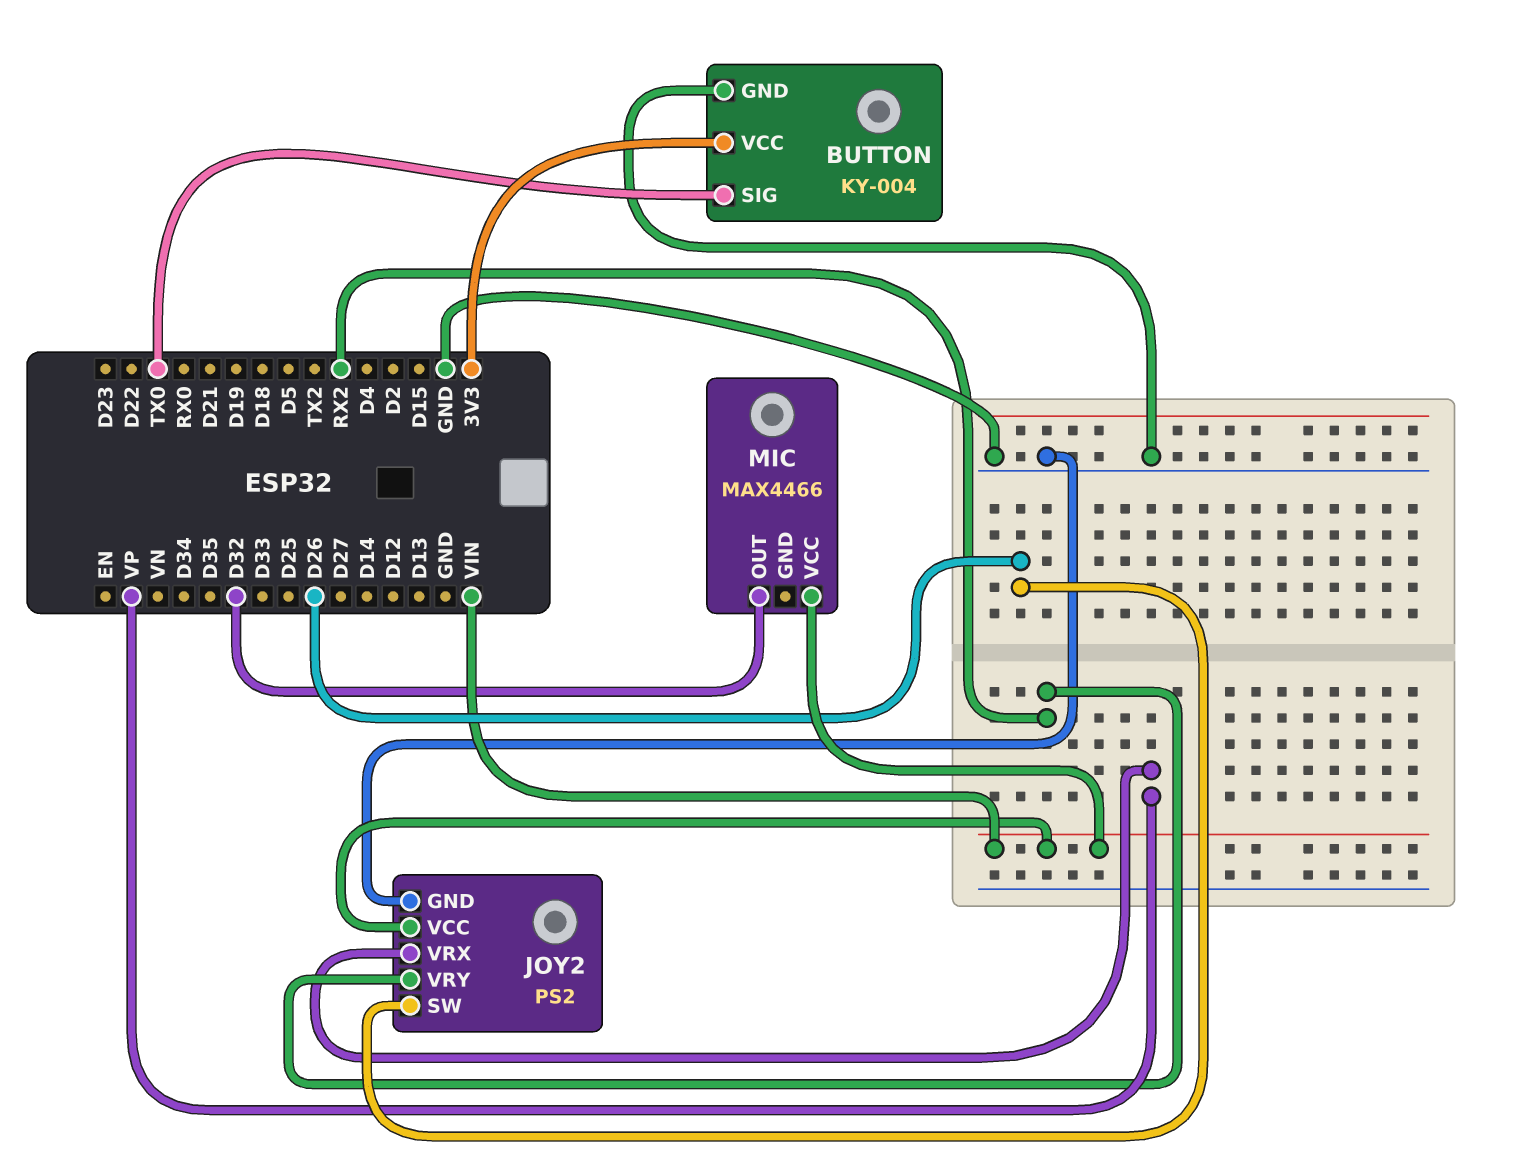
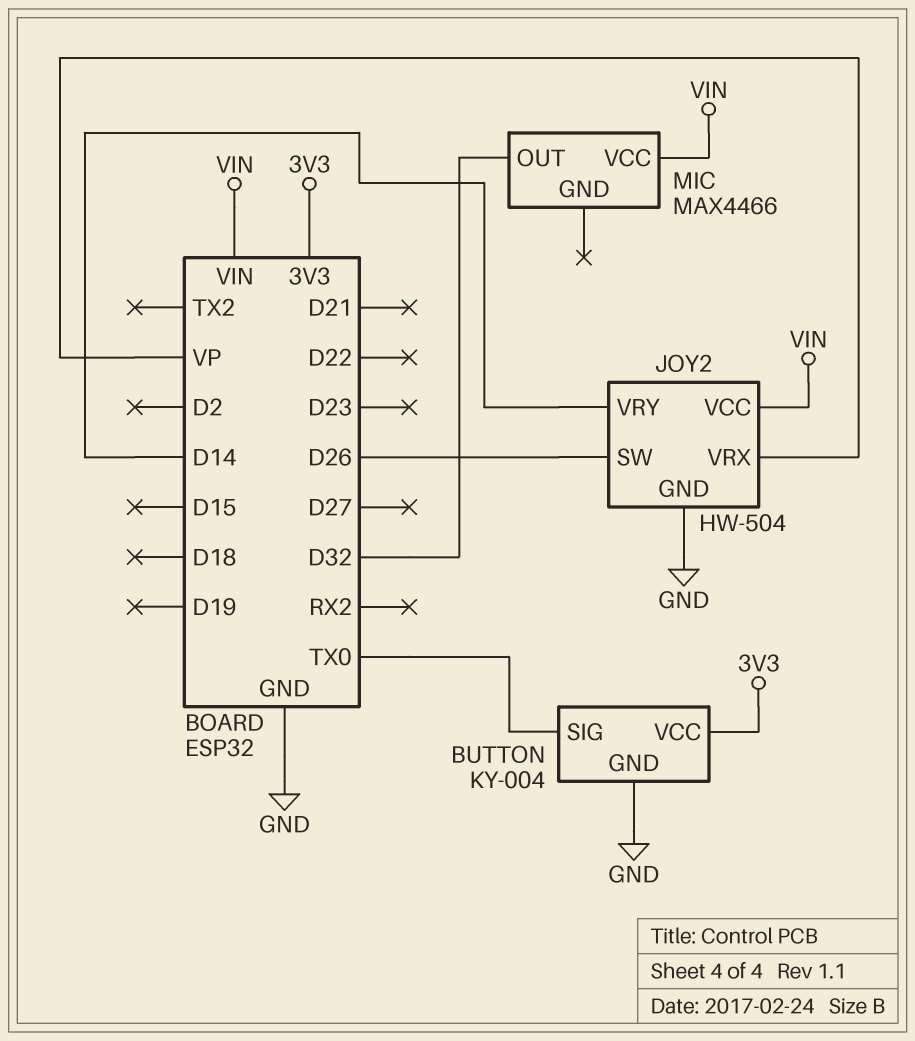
JOY2: PS2 -> HW-504
JOY2 pin VRY: RX2 -> D14

